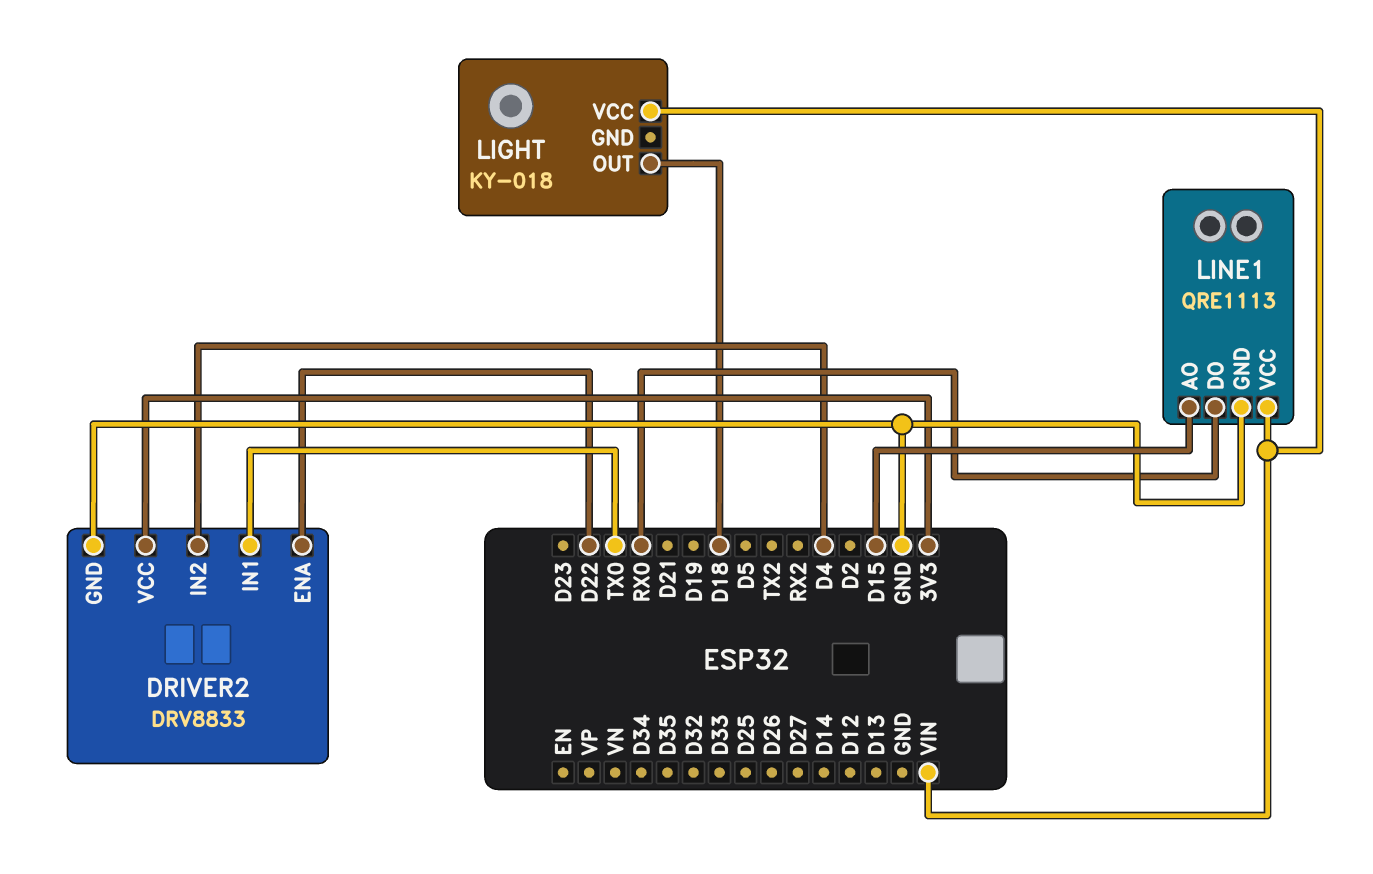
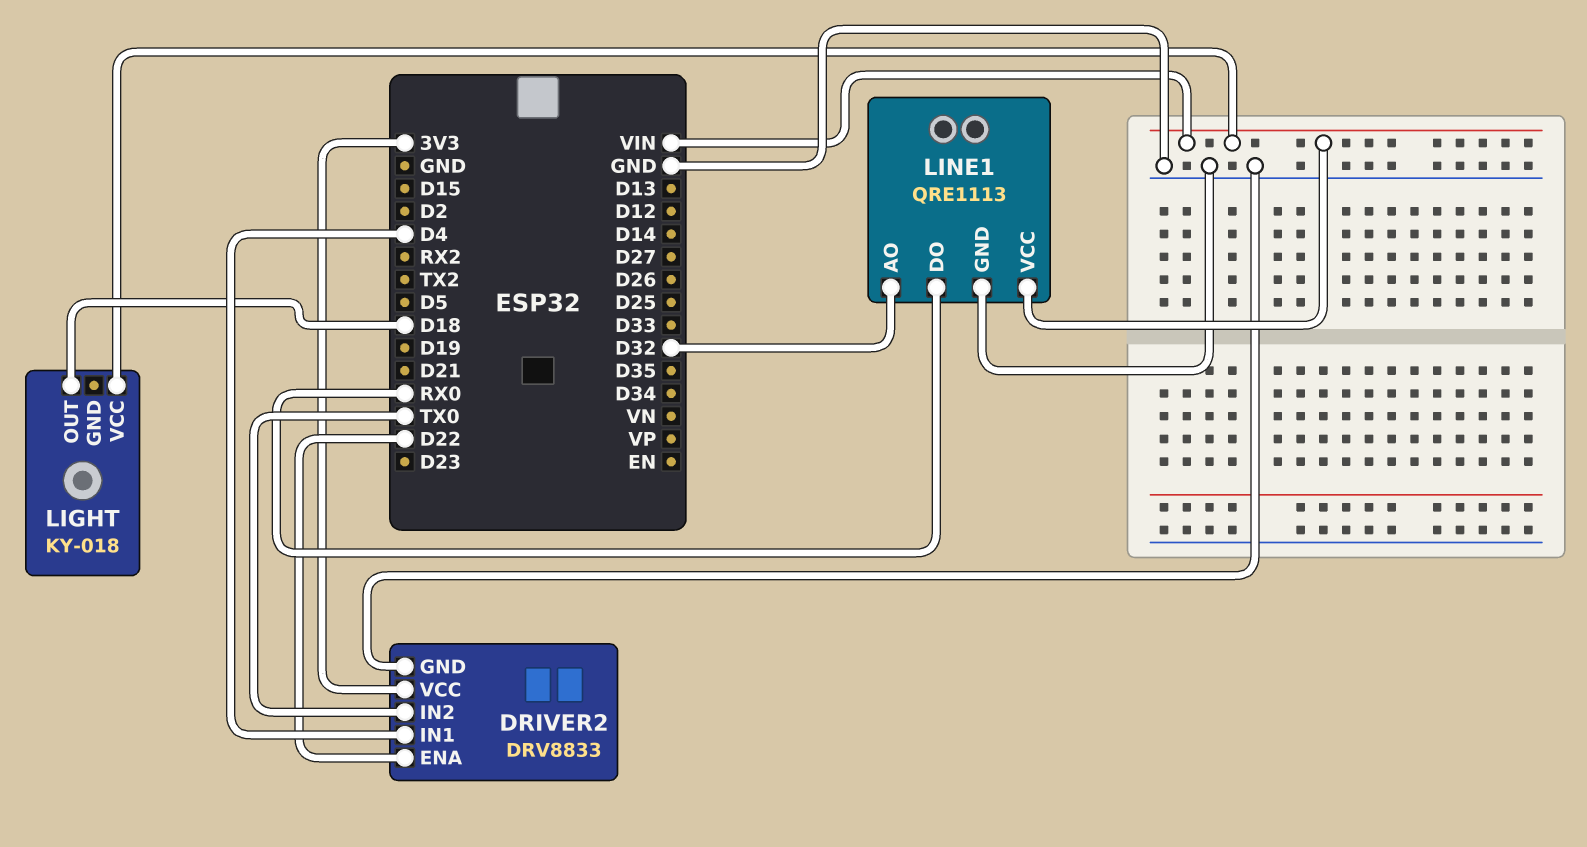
DRIVER2 pin IN1: TX0 -> D4
DRIVER2 pin IN2: D4 -> TX0
LINE1 pin AO: D15 -> D32

